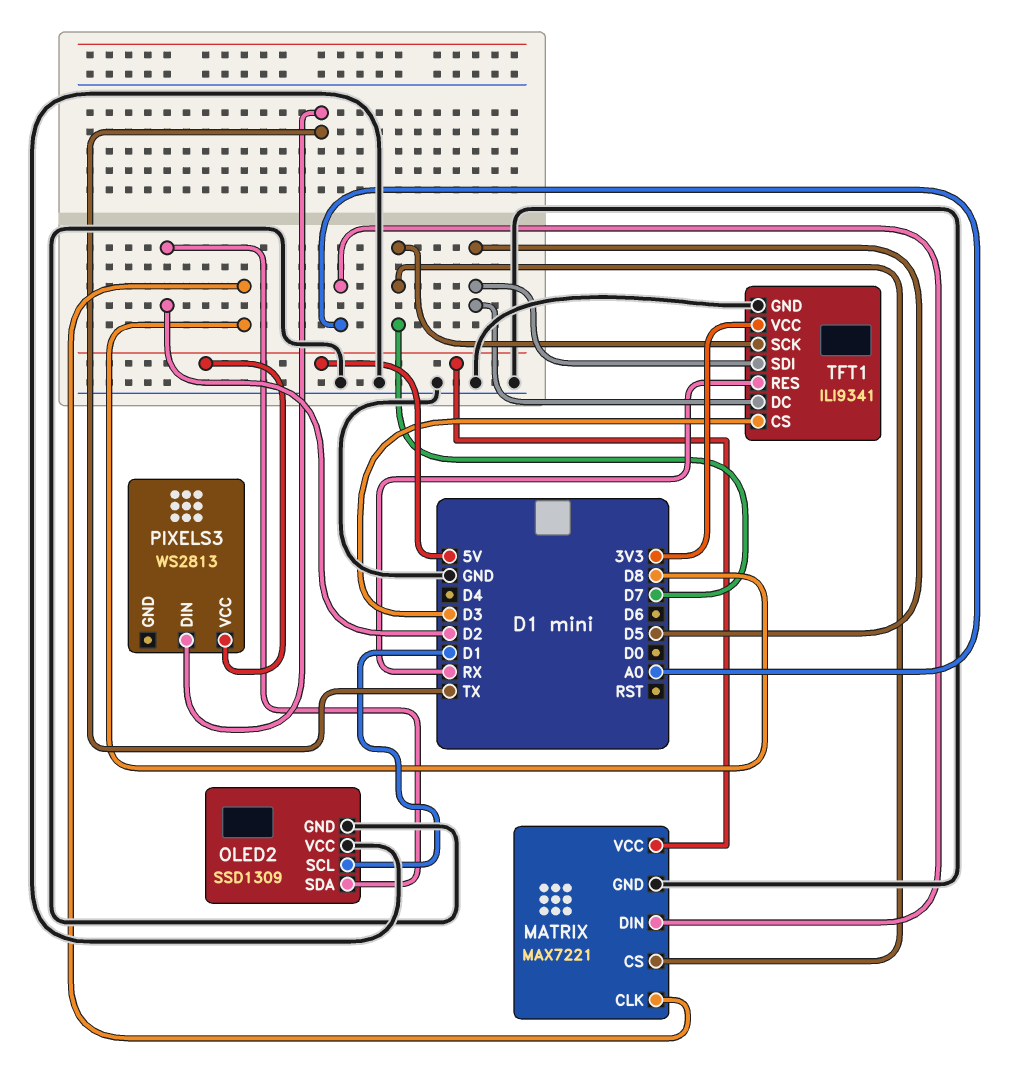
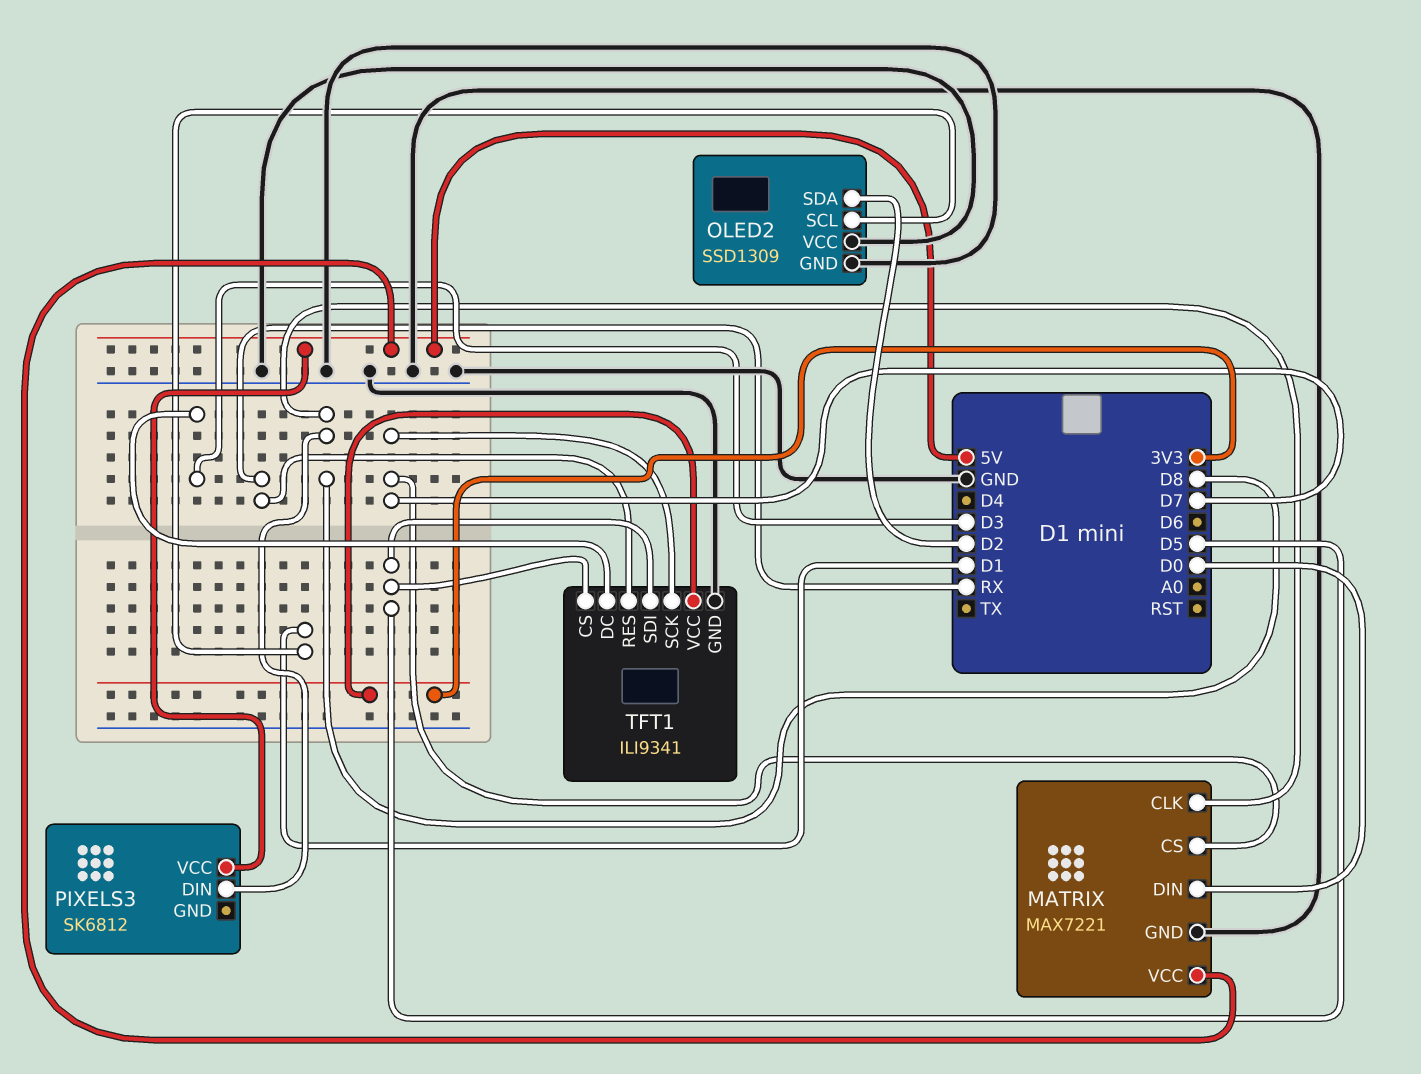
MATRIX pin DIN: A0 -> D0
PIXELS3: WS2813 -> SK6812
PIXELS3 pin DIN: TX -> D8
TFT1 pin CS: D3 -> D5
TFT1 pin DC: D5 -> D3

